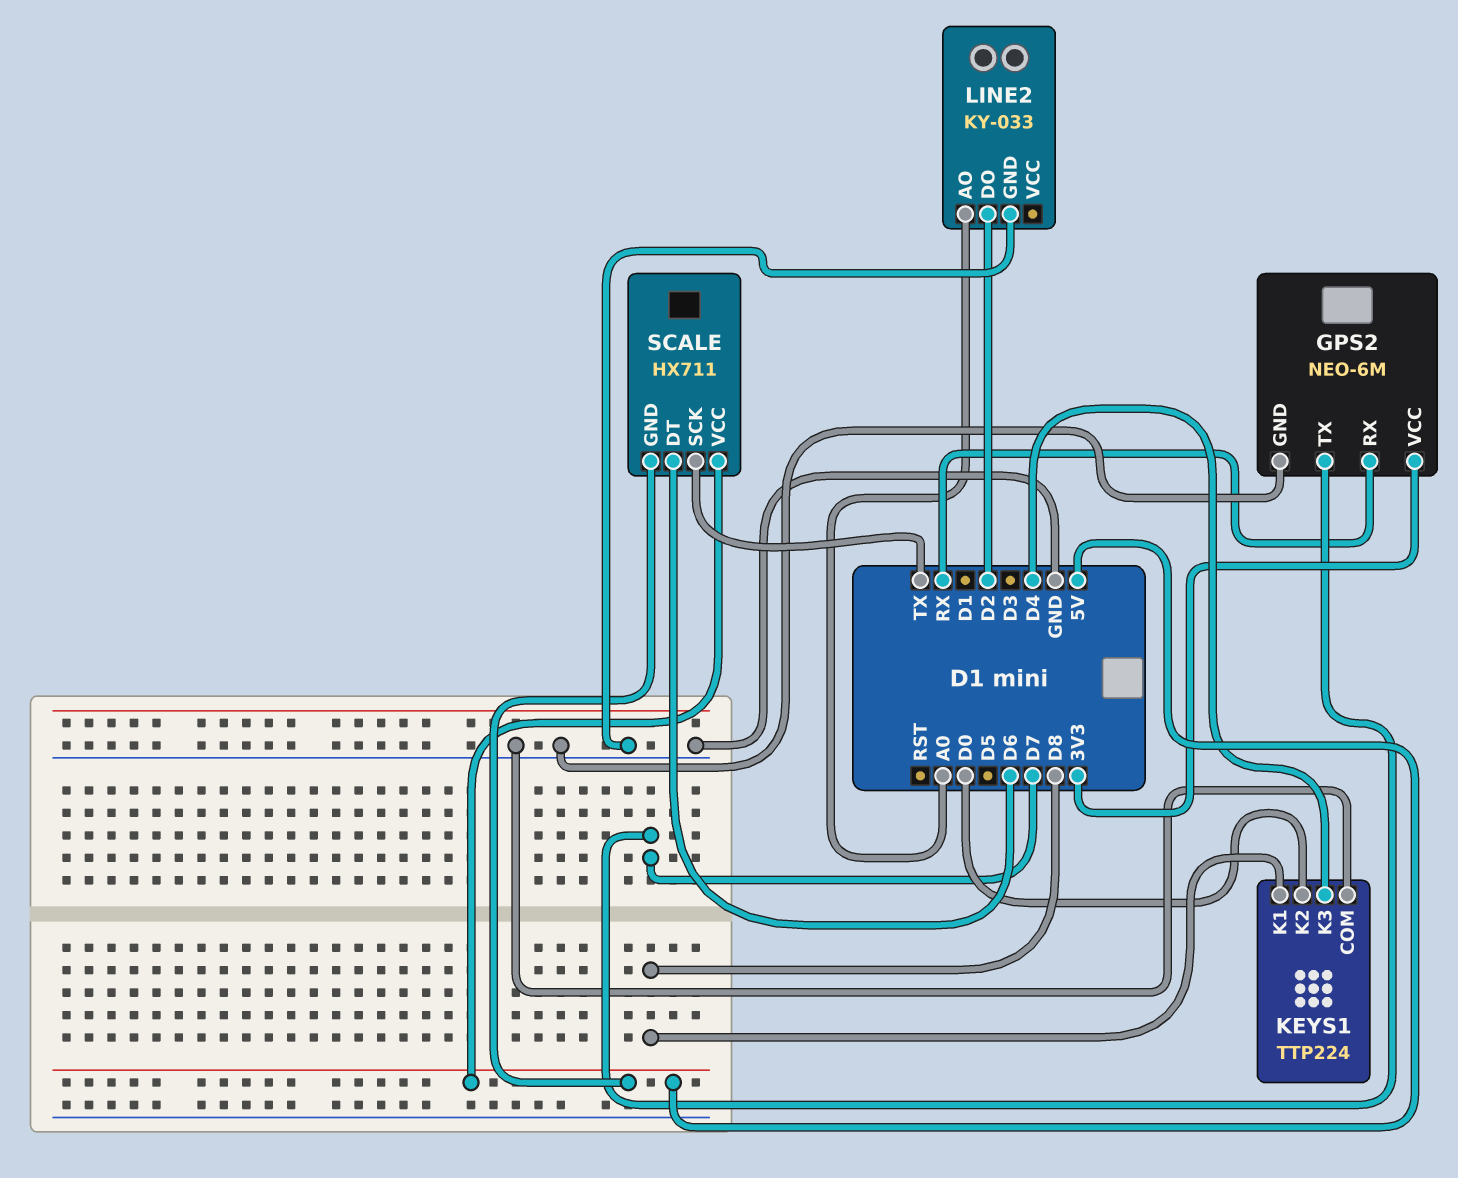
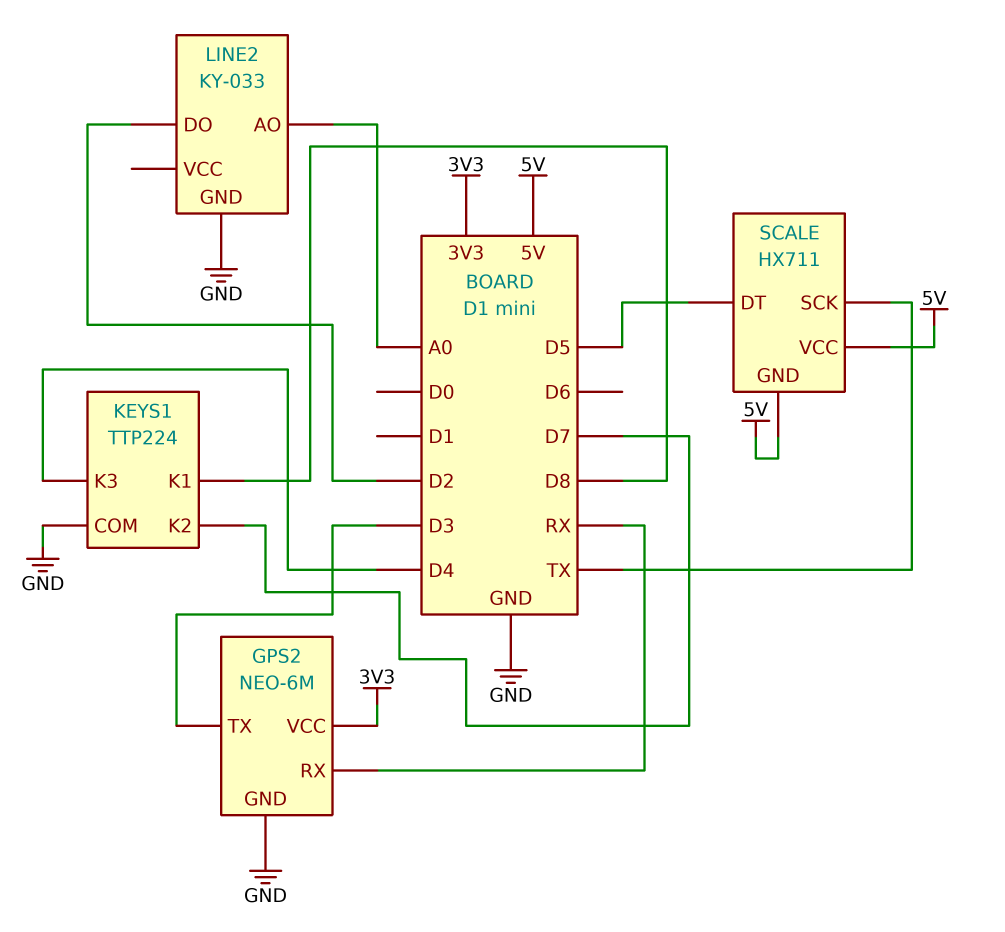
GPS2 pin TX: D7 -> D3
KEYS1 pin K2: D0 -> D7
SCALE pin DT: D6 -> D5

